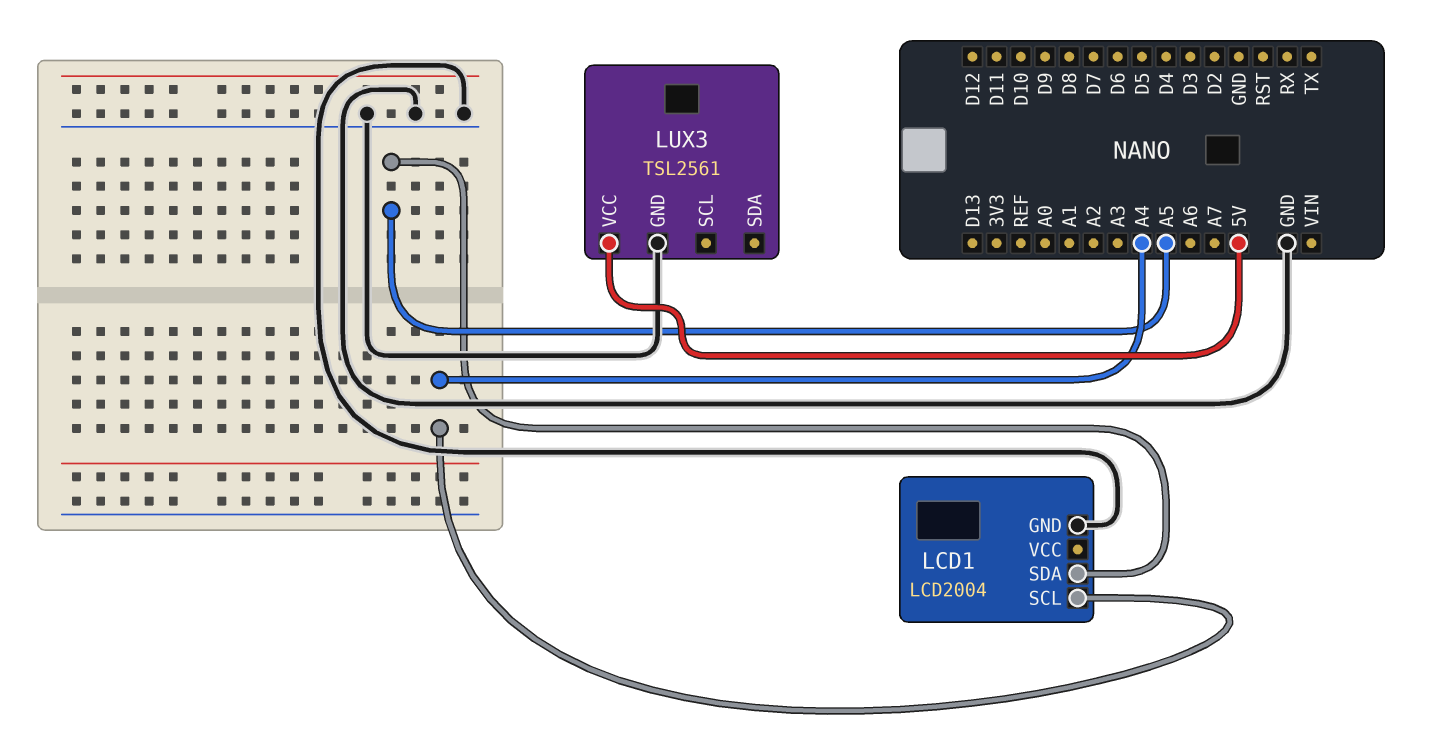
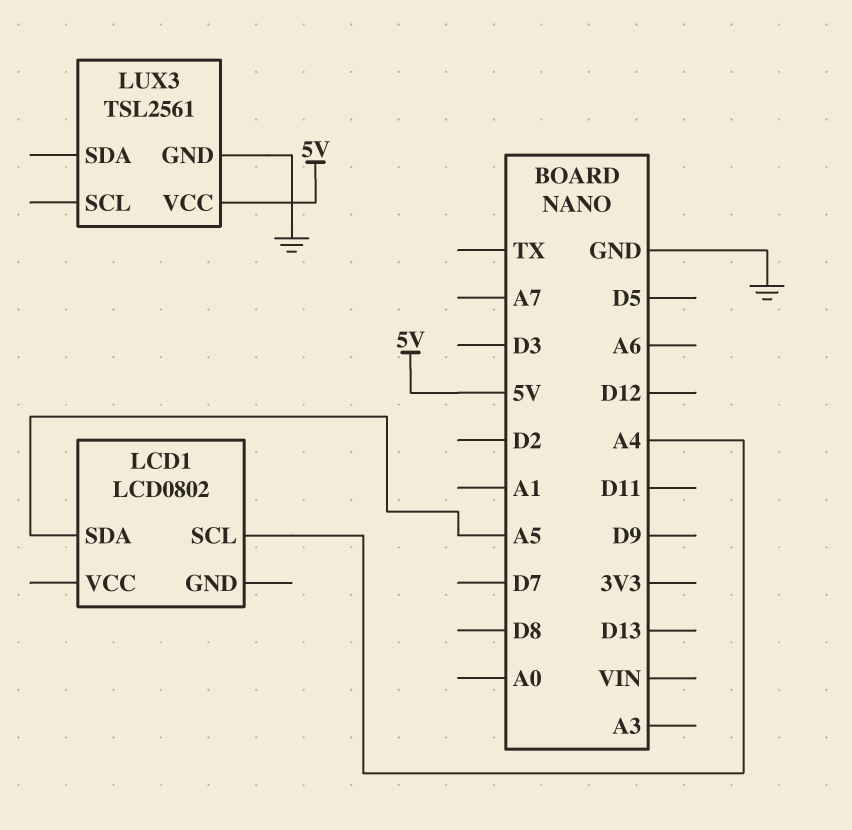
LCD1: LCD2004 -> LCD0802
LCD1 pin GND: GND -> none

